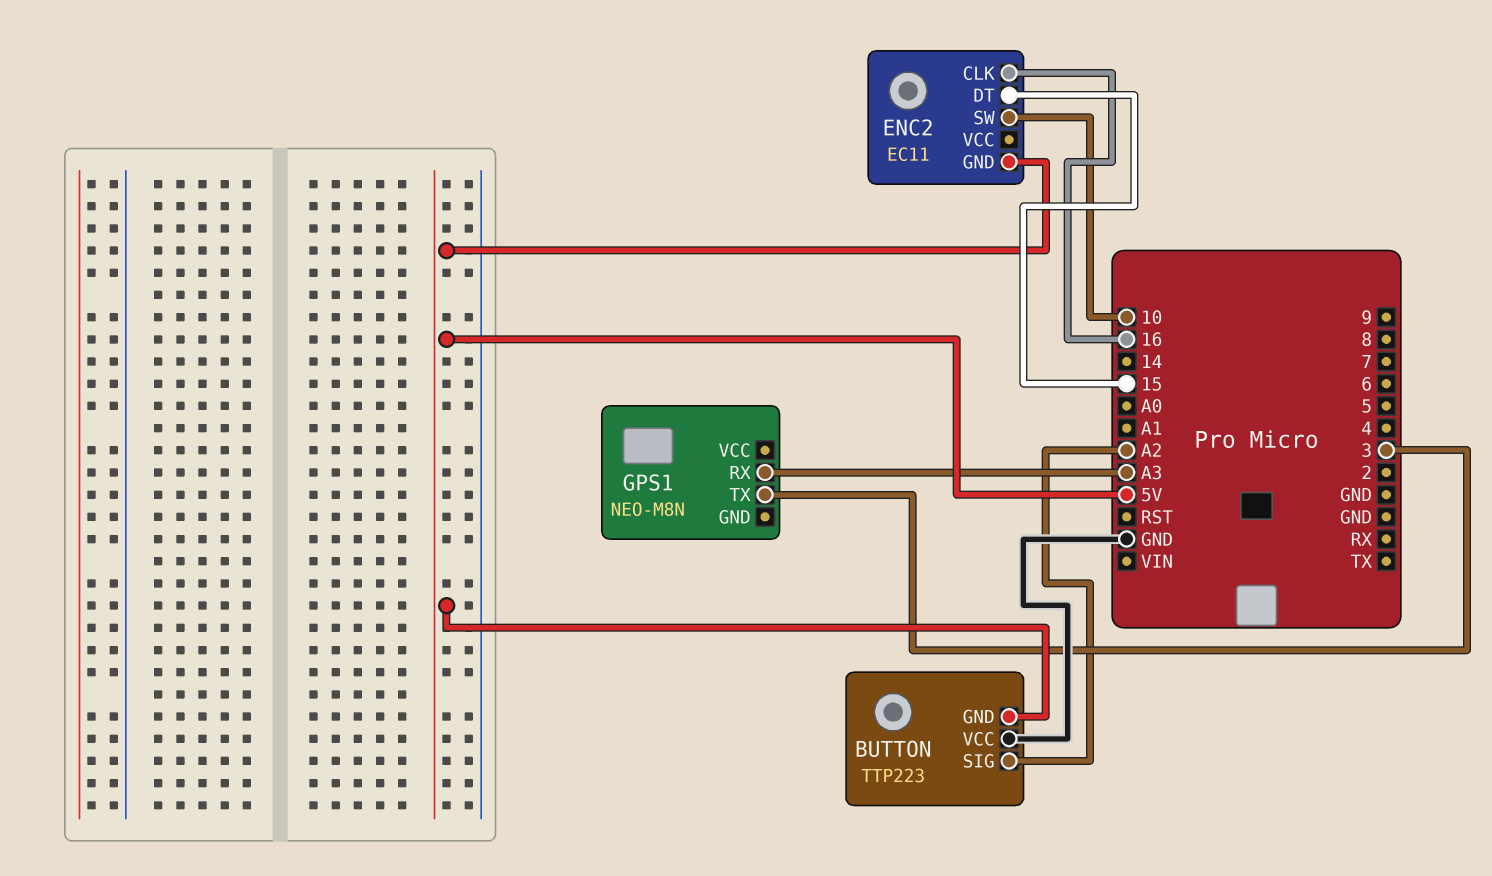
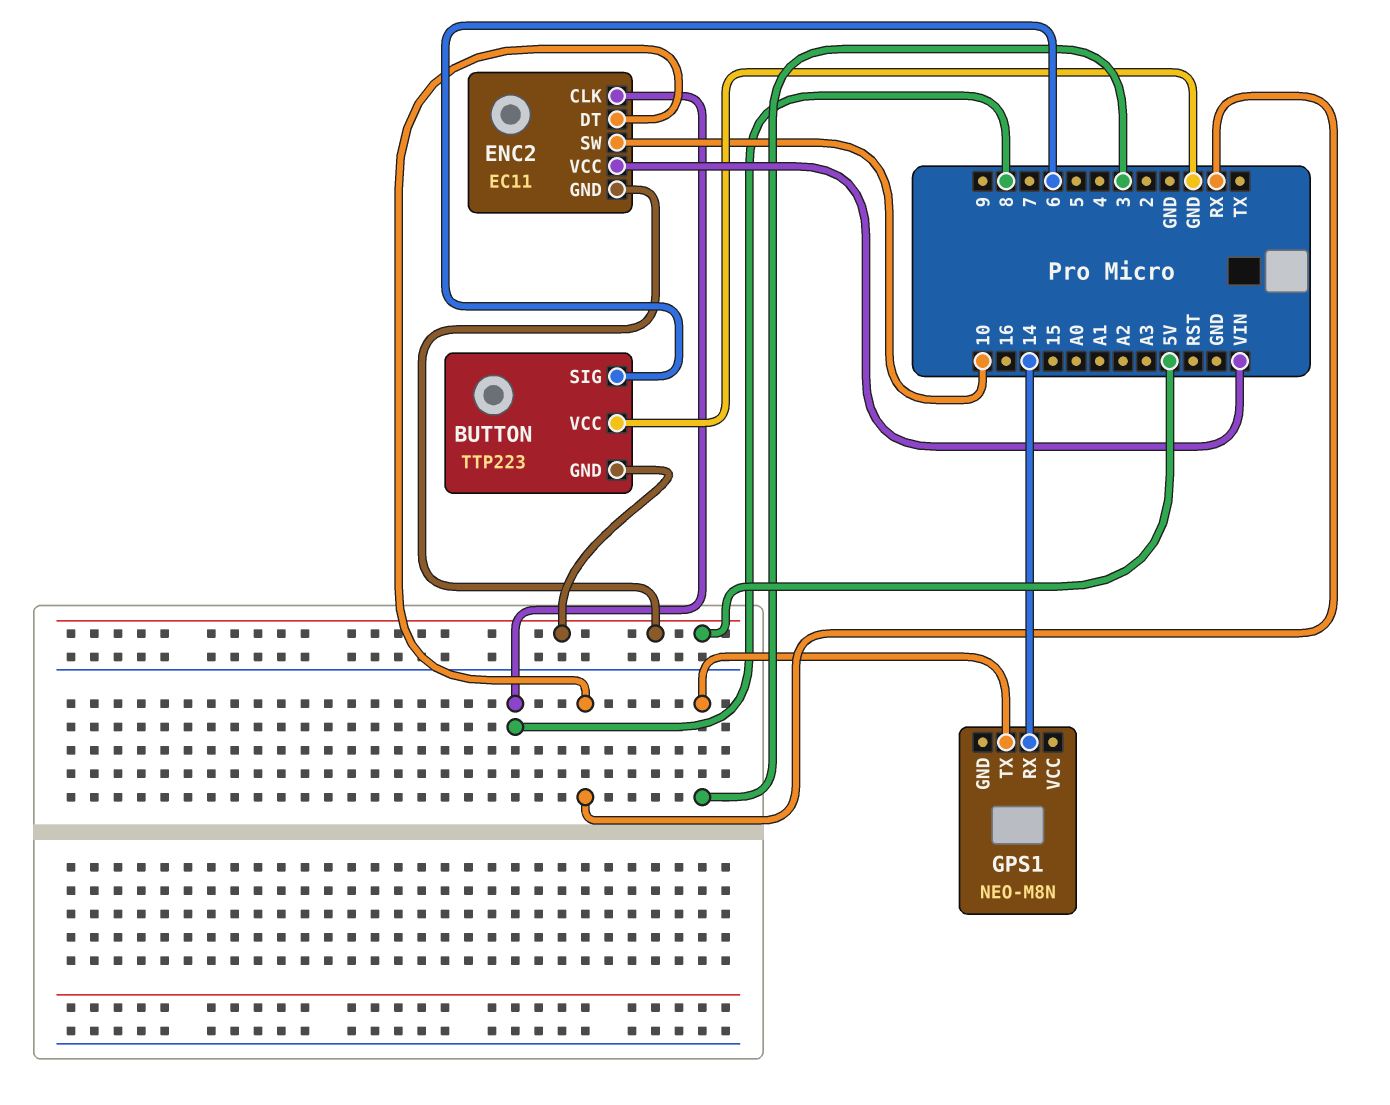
BUTTON pin SIG: A2 -> 6
ENC2 pin CLK: 16 -> 8
ENC2 pin DT: 15 -> RX
ENC2 pin VCC: none -> VIN
GPS1 pin RX: A3 -> 14

